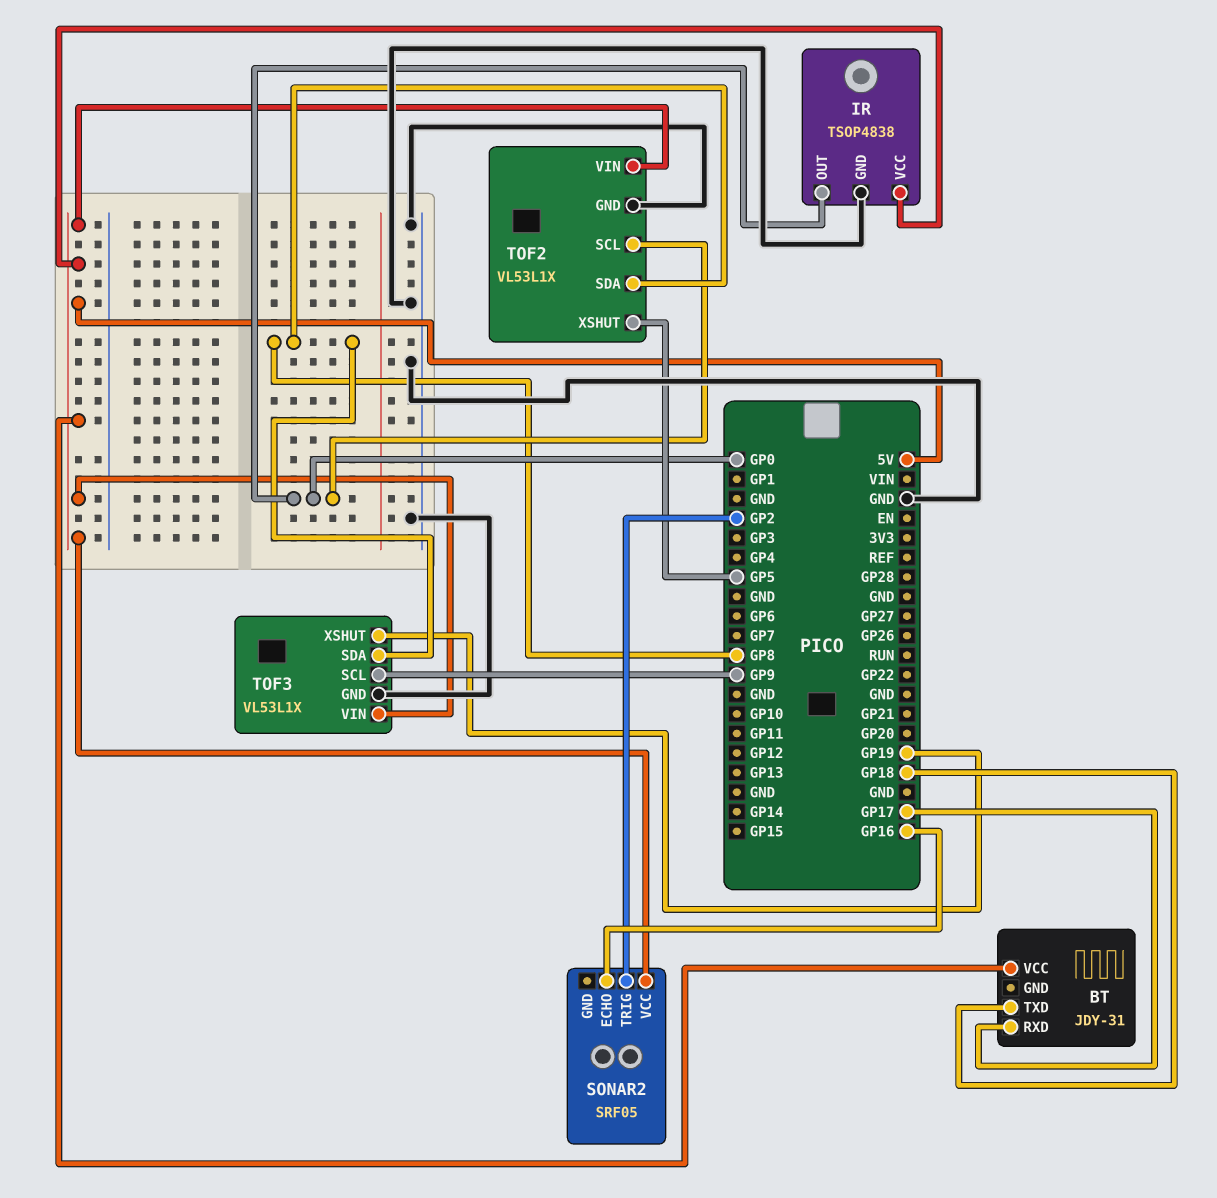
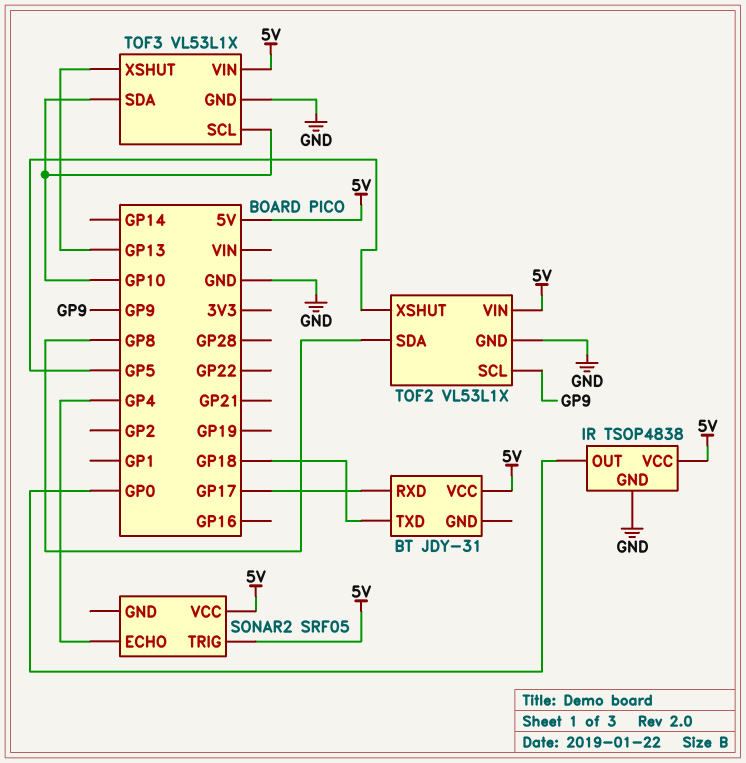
SONAR2 pin ECHO: GP16 -> GP4
SONAR2 pin TRIG: GP2 -> 5V
TOF2 pin SCL: GP0 -> GP9
TOF3 pin SCL: GP9 -> GP10
TOF3 pin SDA: GP8 -> GP10
TOF3 pin XSHUT: GP19 -> GP13

